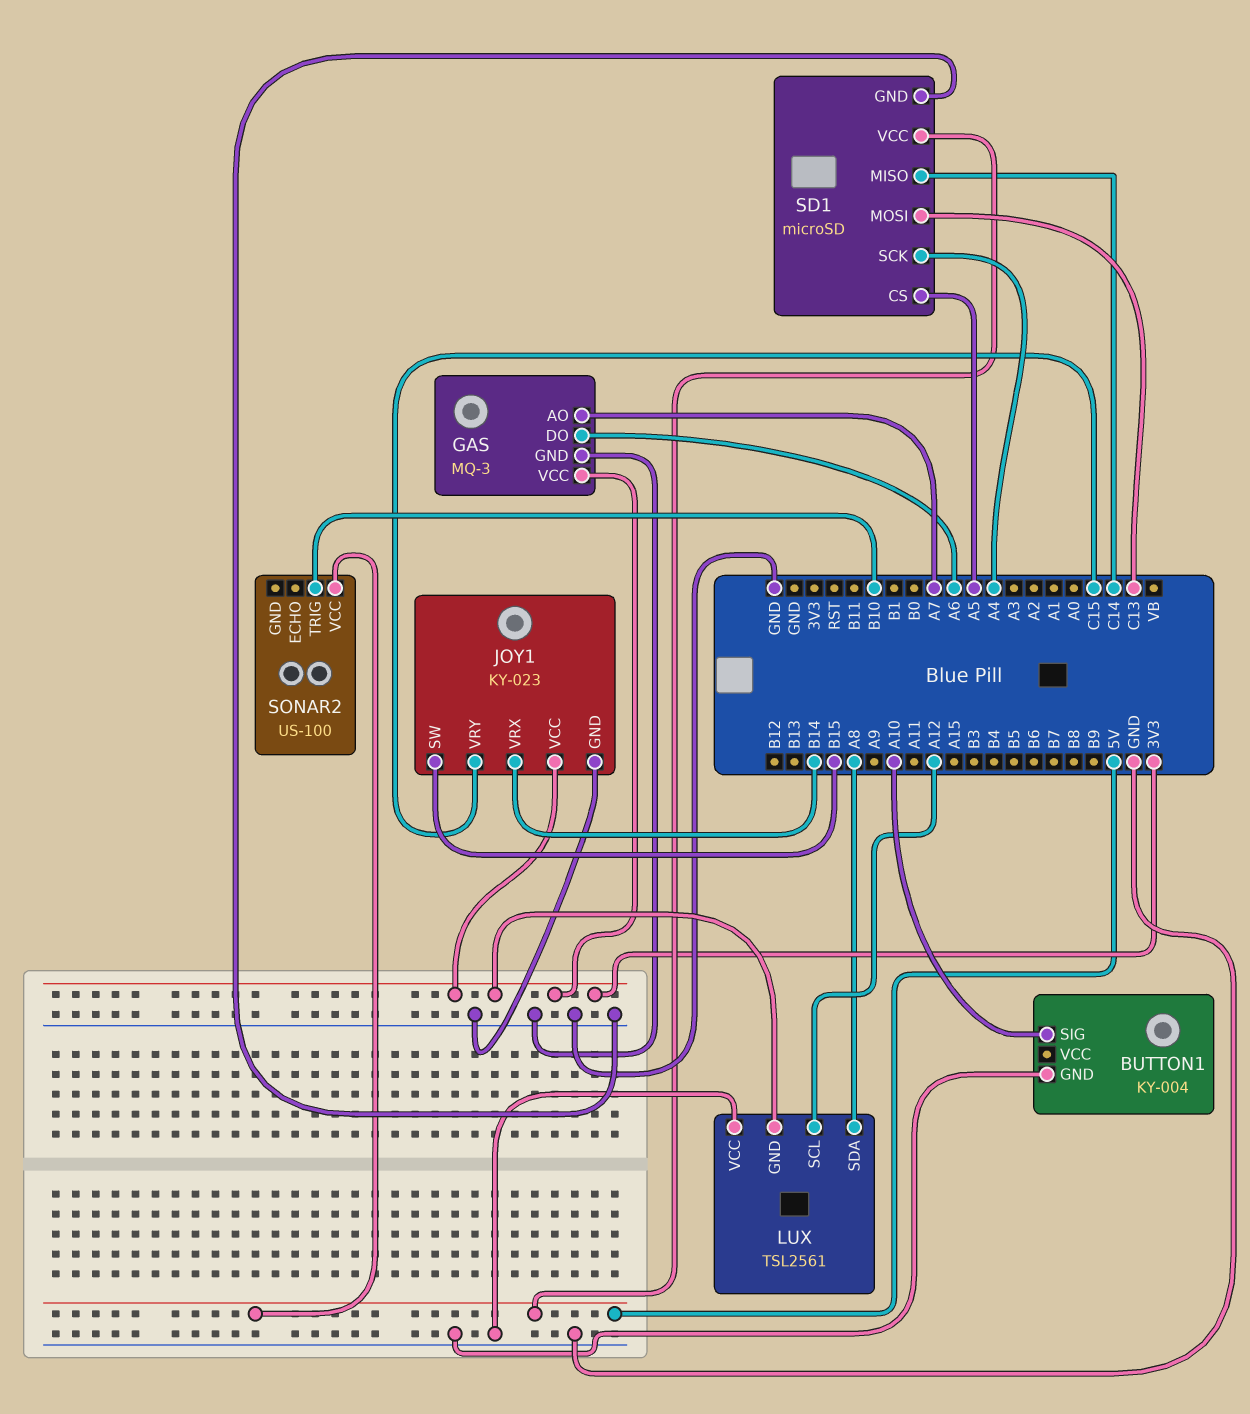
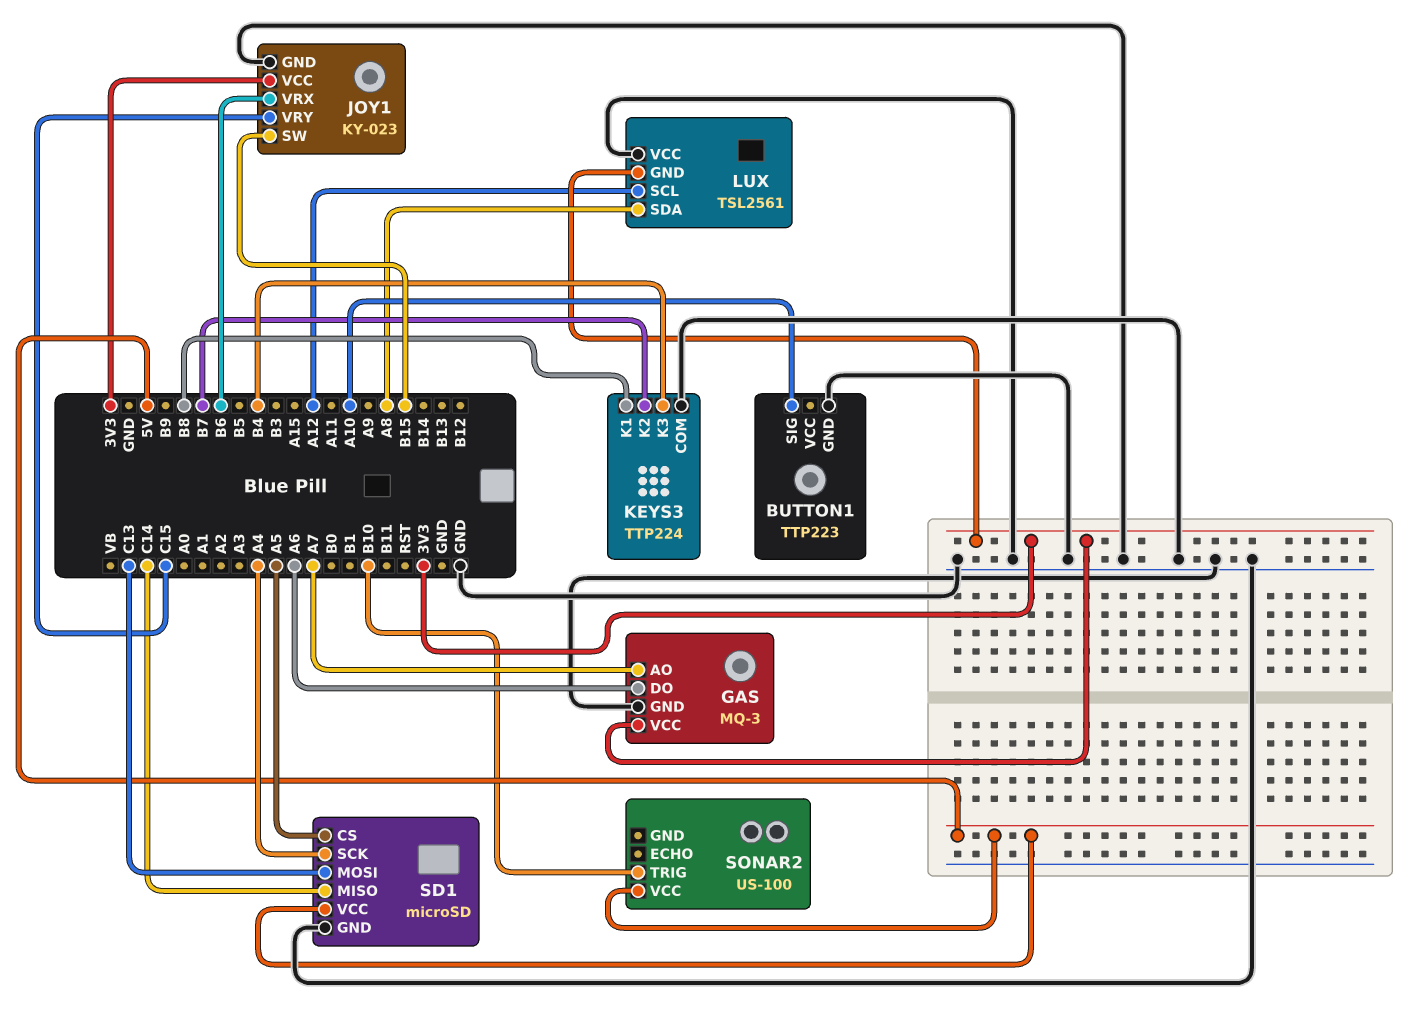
BUTTON1: KY-004 -> TTP223
JOY1 pin VRX: B14 -> B6
KEYS3: none -> TTP224
KEYS3 pin COM: none -> GND
KEYS3 pin K1: none -> B8
KEYS3 pin K2: none -> B7
KEYS3 pin K3: none -> B4

